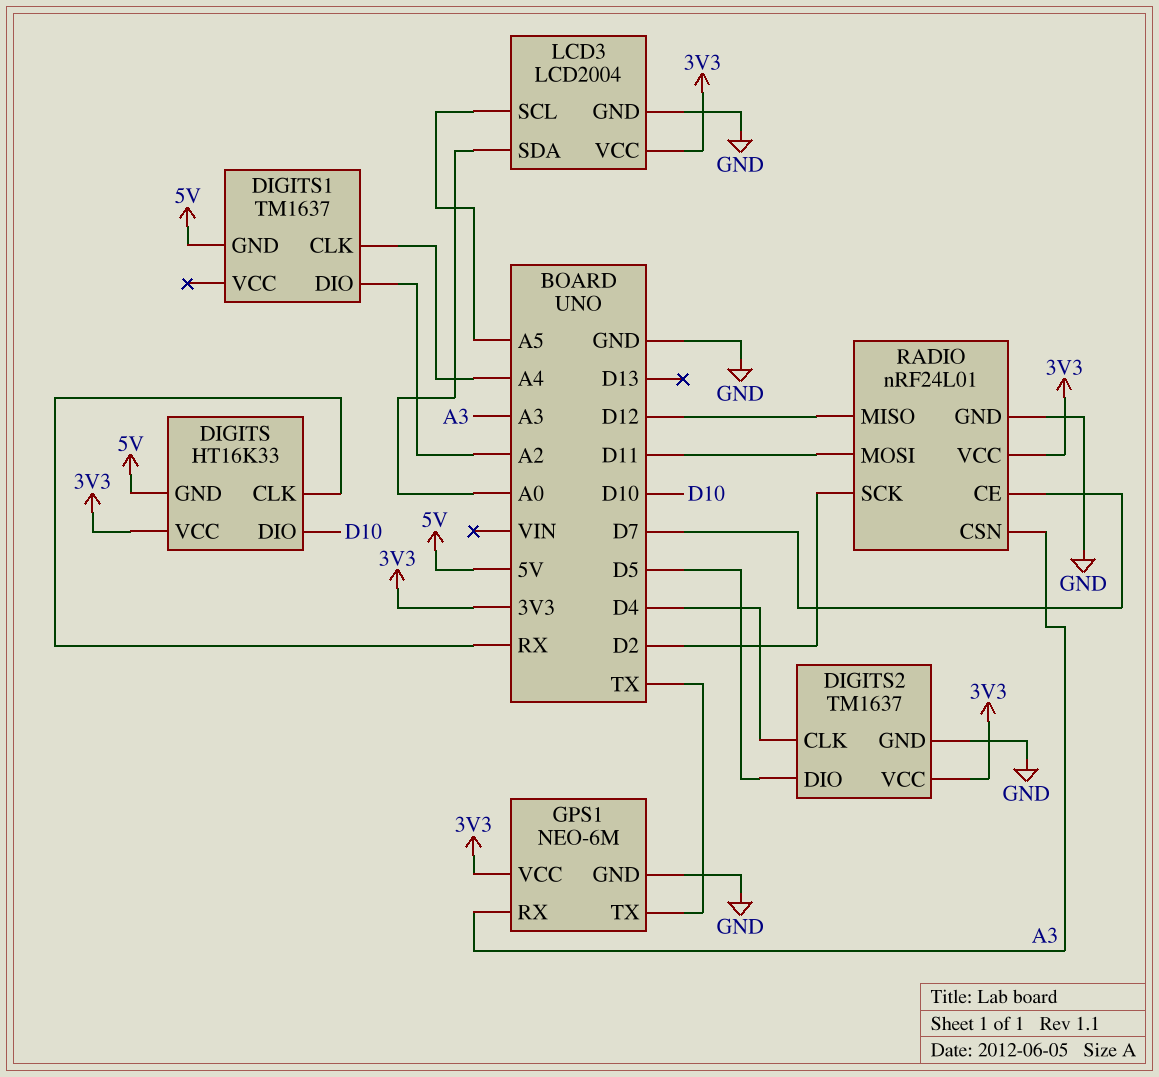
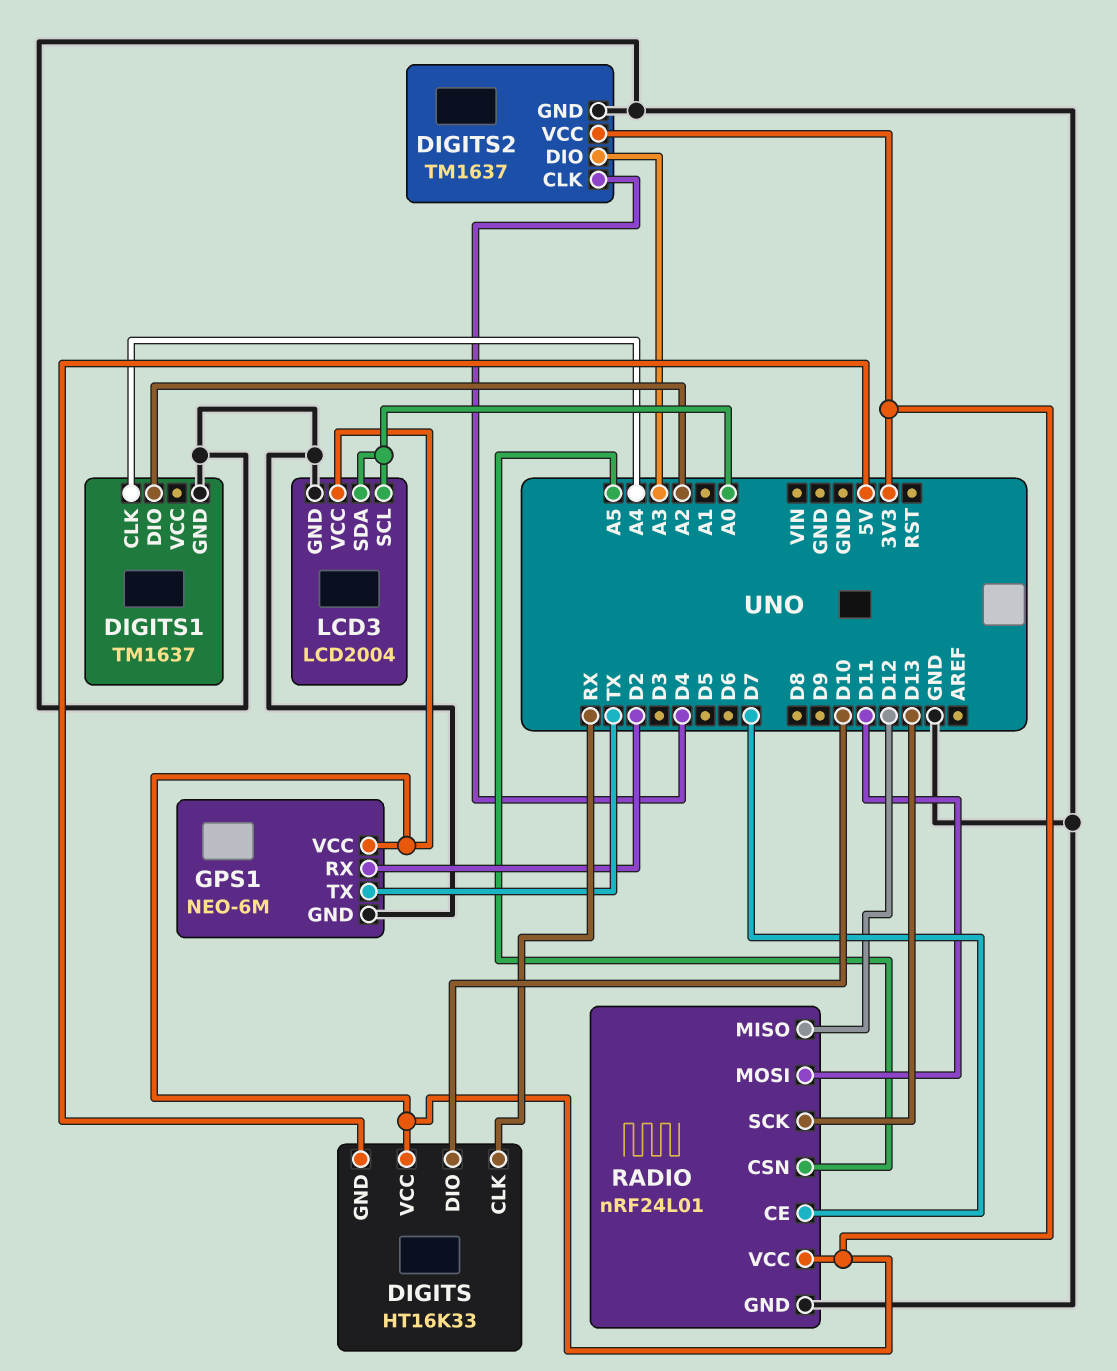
DIGITS1 pin GND: 5V -> GND
DIGITS2 pin DIO: D5 -> A3
GPS1 pin RX: A3 -> D2
LCD3 pin SCL: A5 -> A0
RADIO pin CSN: A3 -> A5
RADIO pin SCK: D2 -> D13

